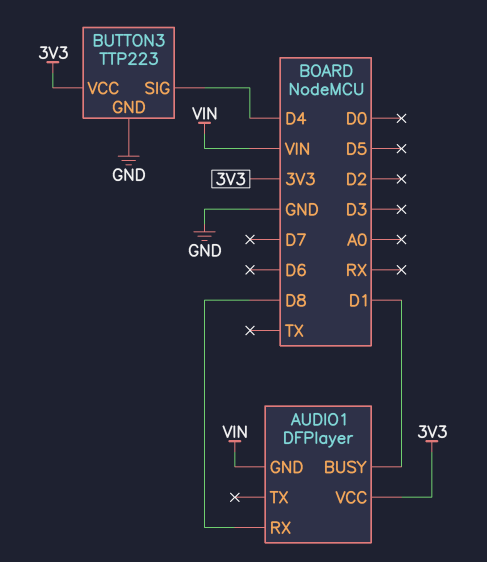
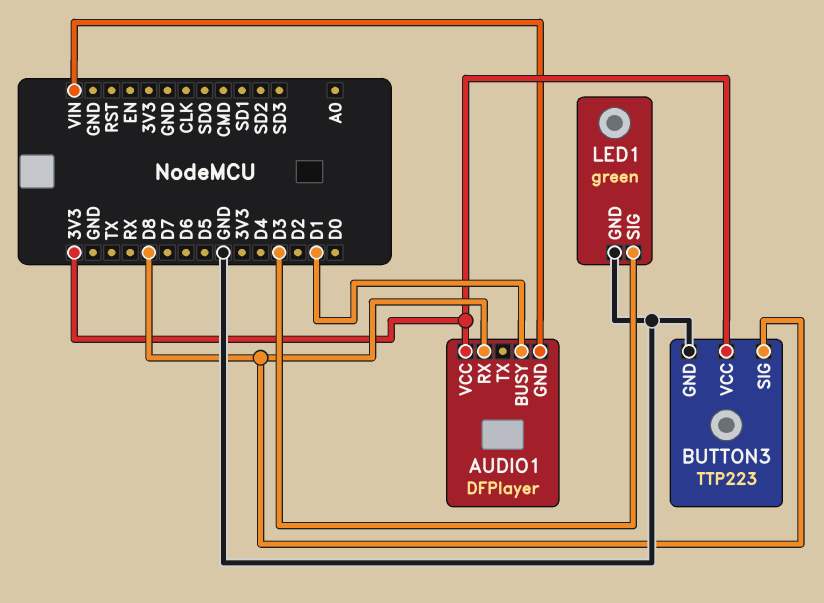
BUTTON3 pin SIG: D4 -> D8
LED1: none -> green
LED1 pin GND: none -> GND
LED1 pin SIG: none -> D3

